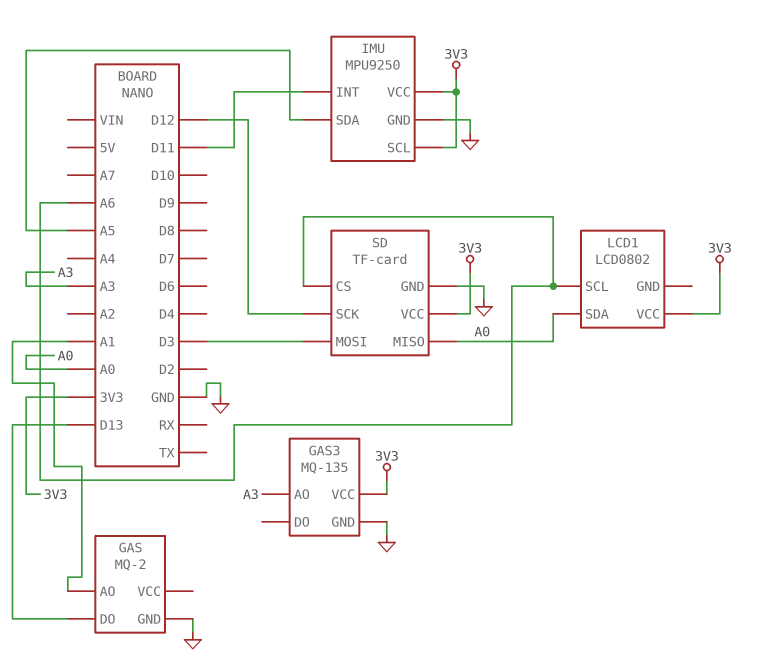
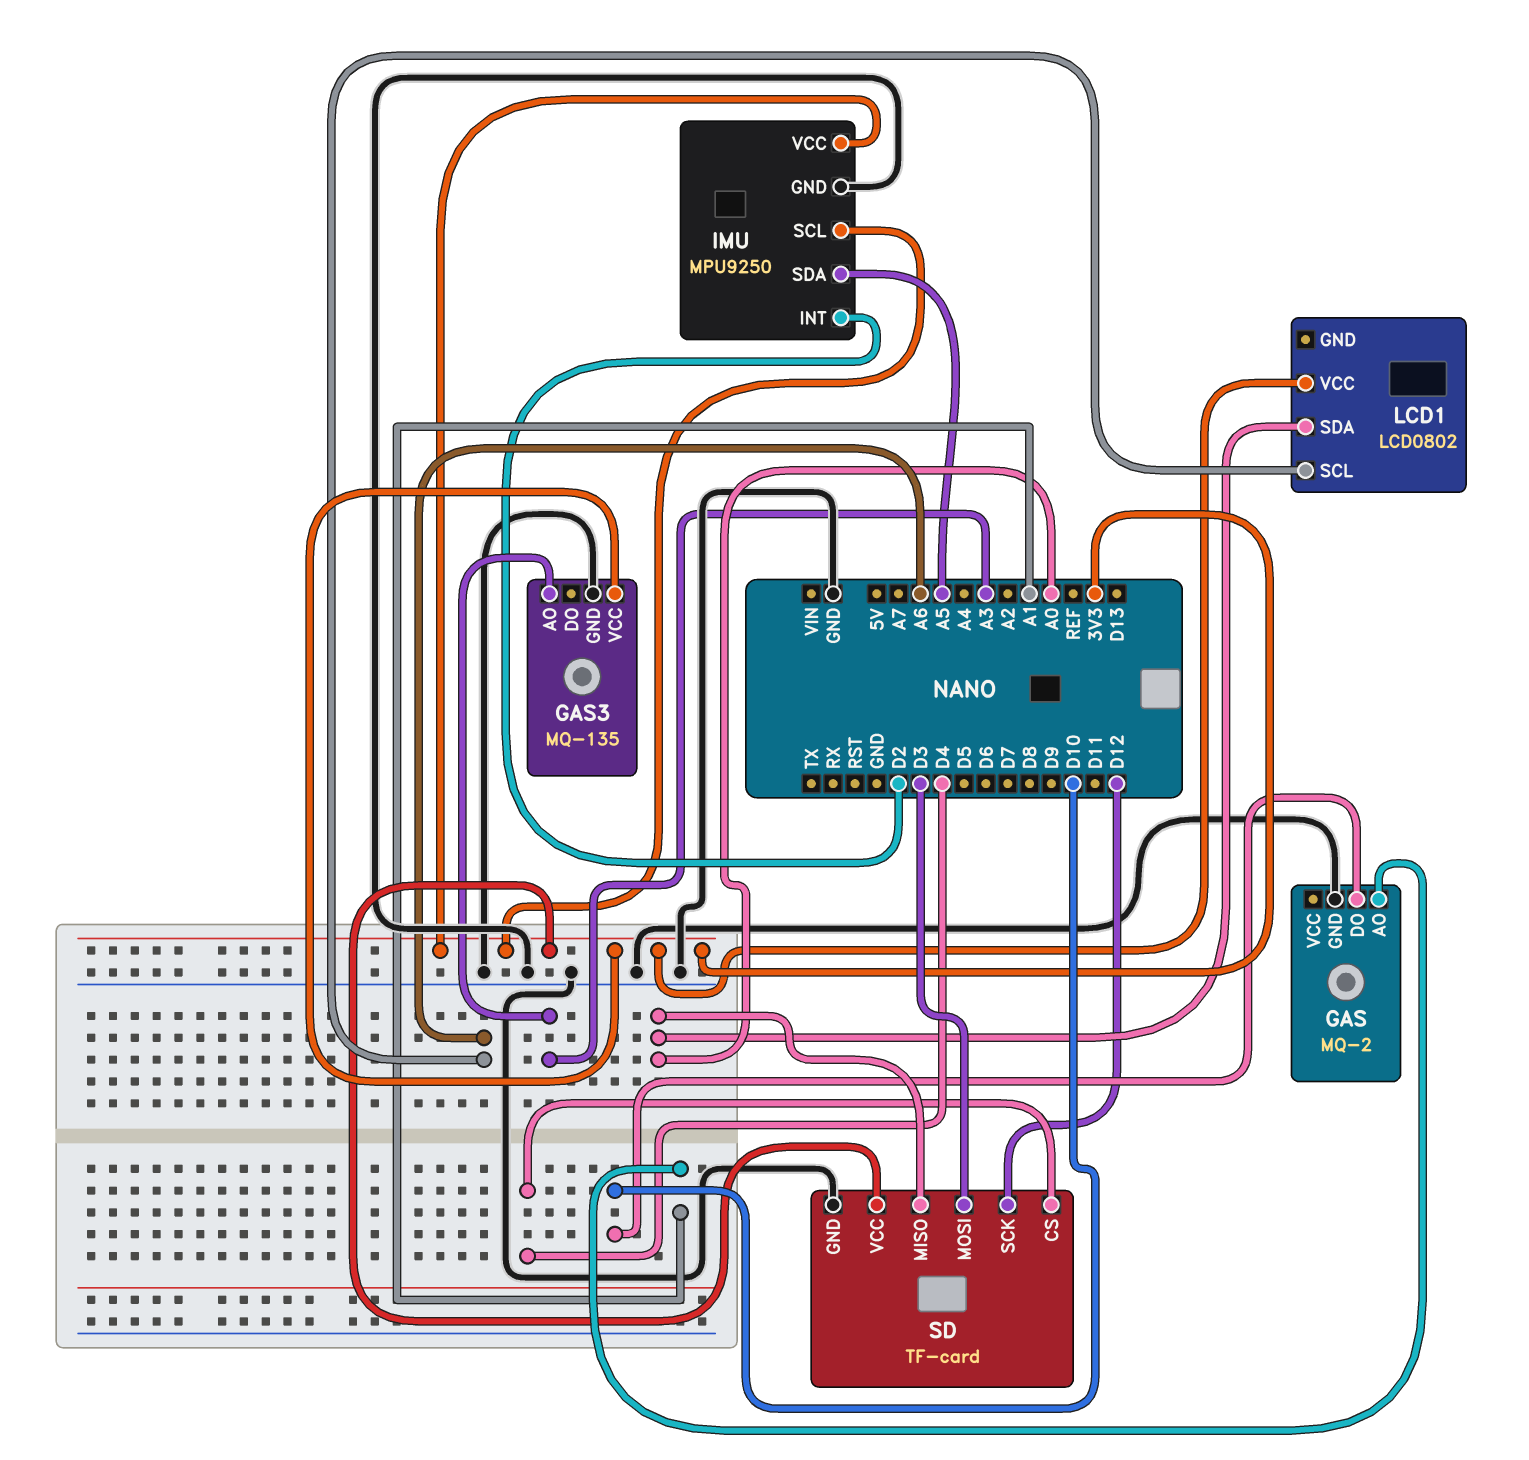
GAS pin DO: D13 -> D10
IMU pin INT: D11 -> D2
SD pin CS: A6 -> D4

